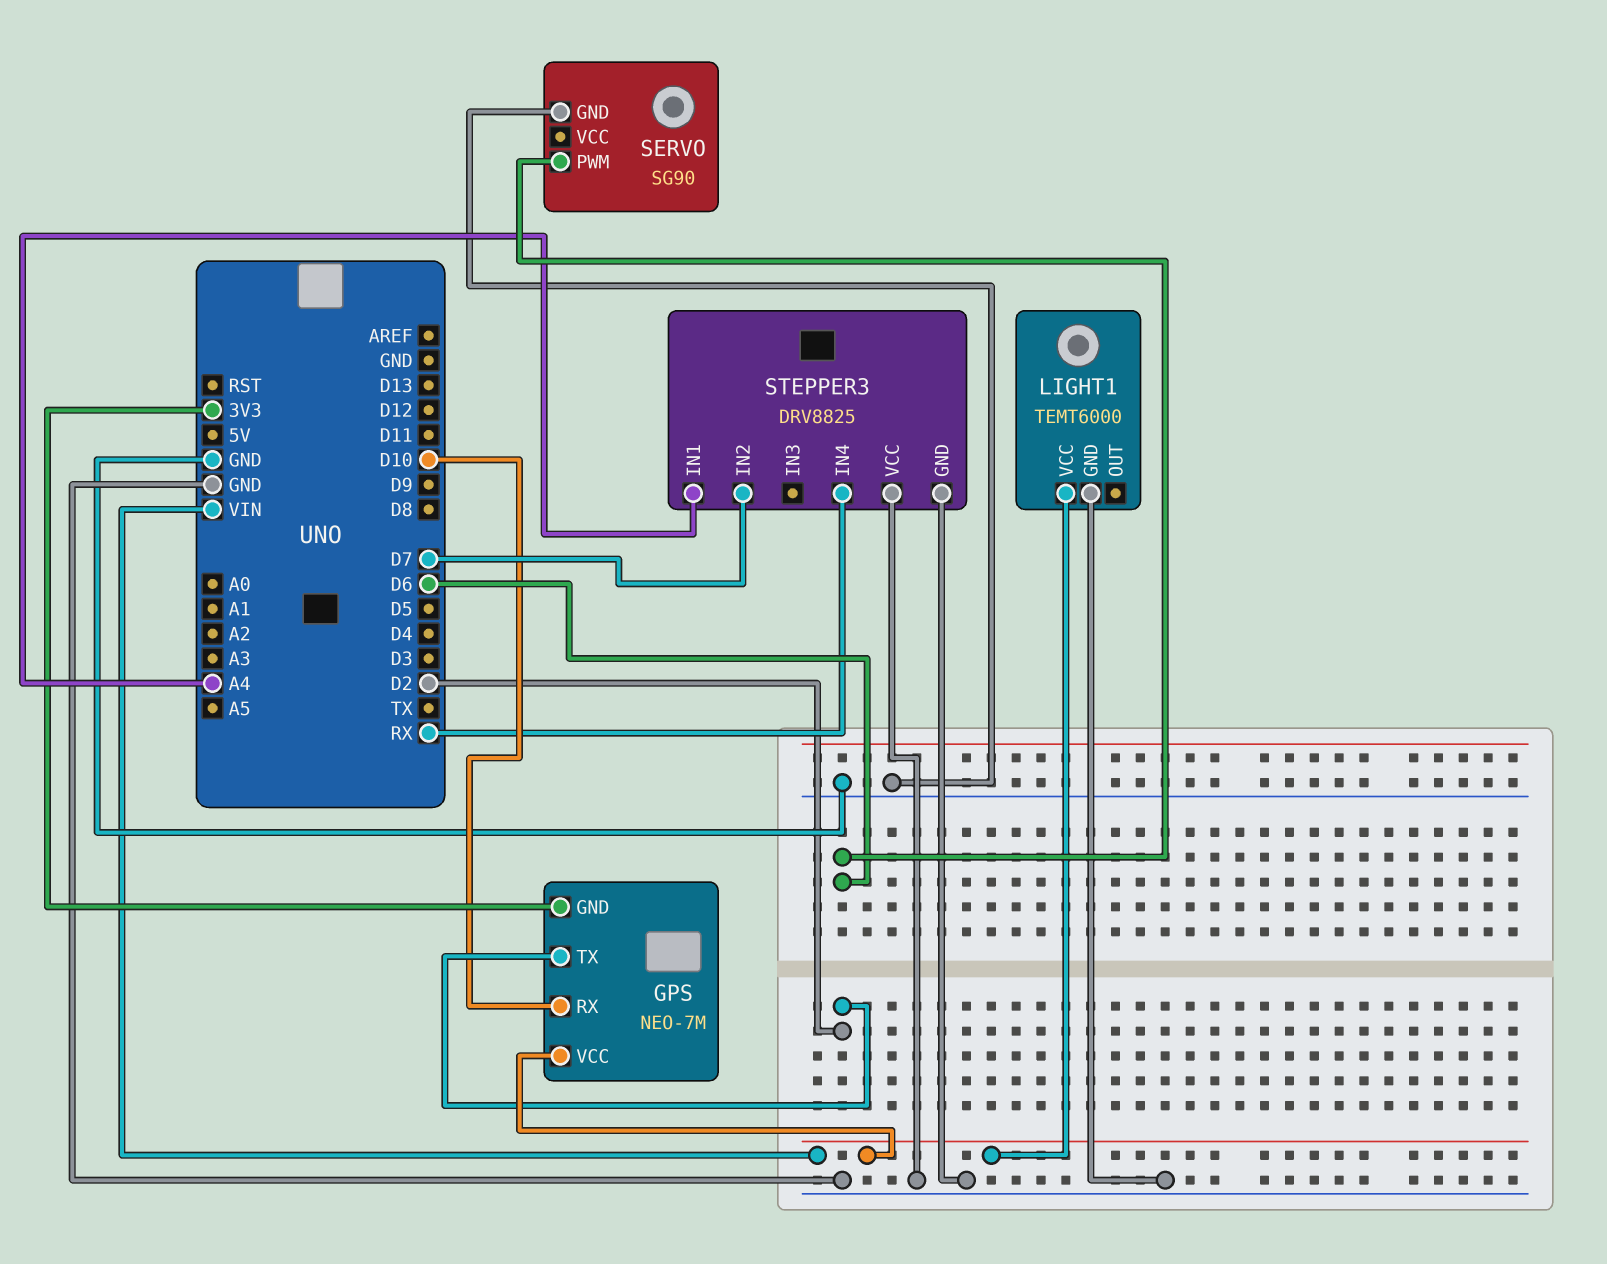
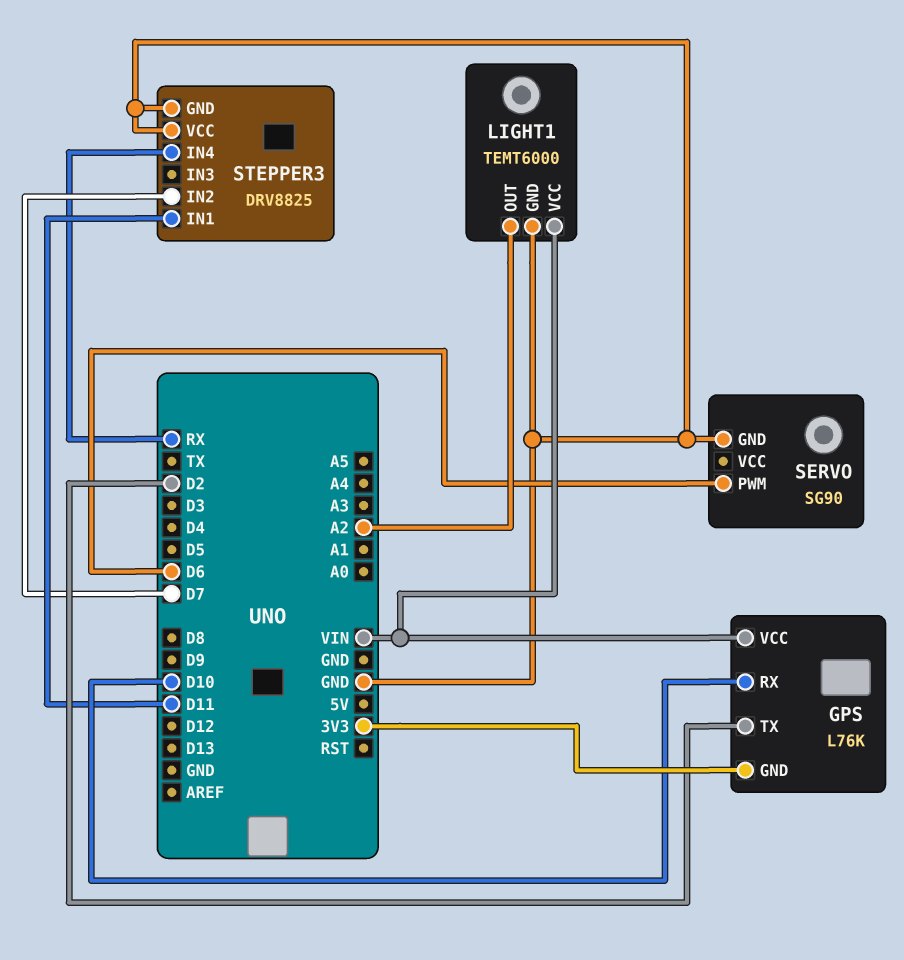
GPS: NEO-7M -> L76K
LIGHT1 pin OUT: none -> A2
STEPPER3 pin IN1: A4 -> D11

